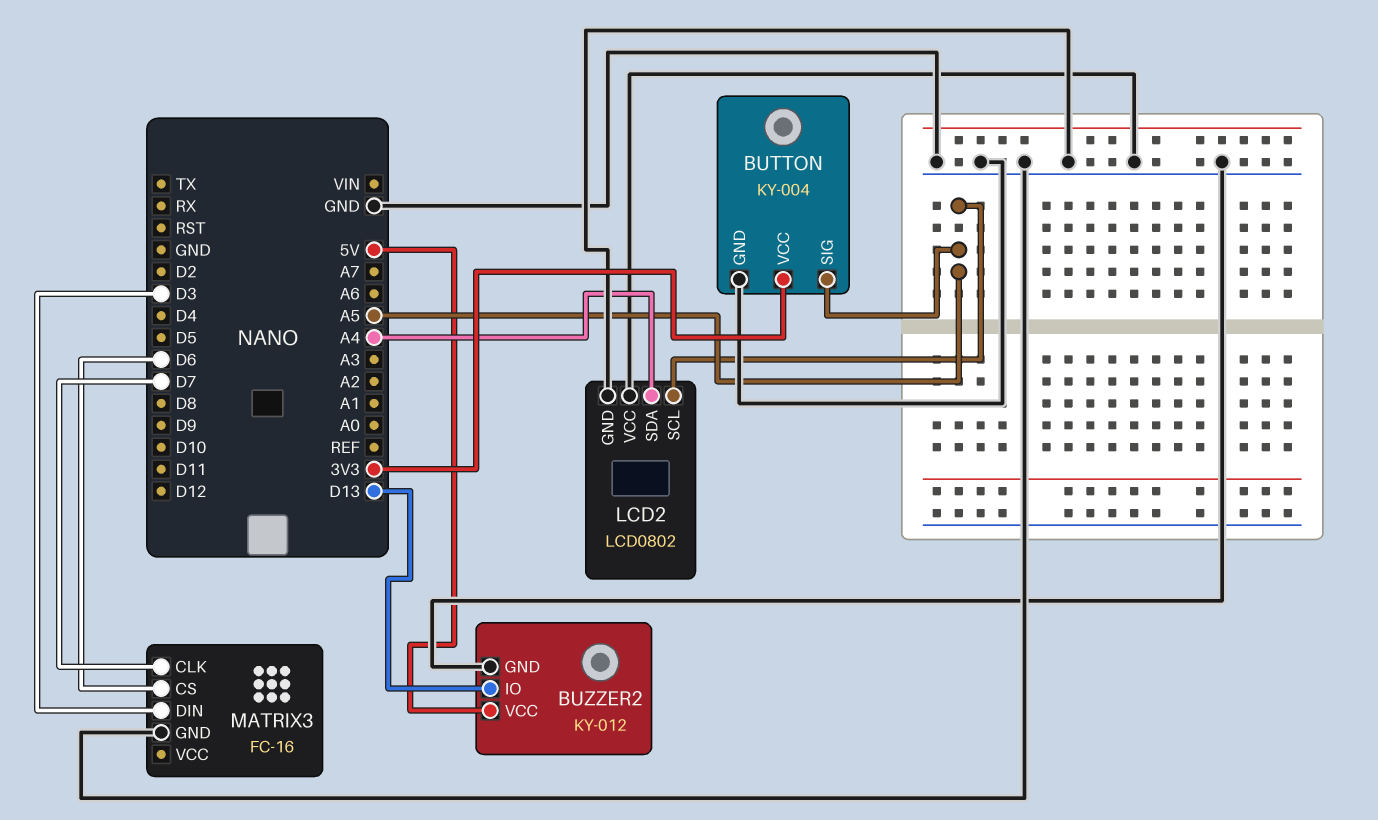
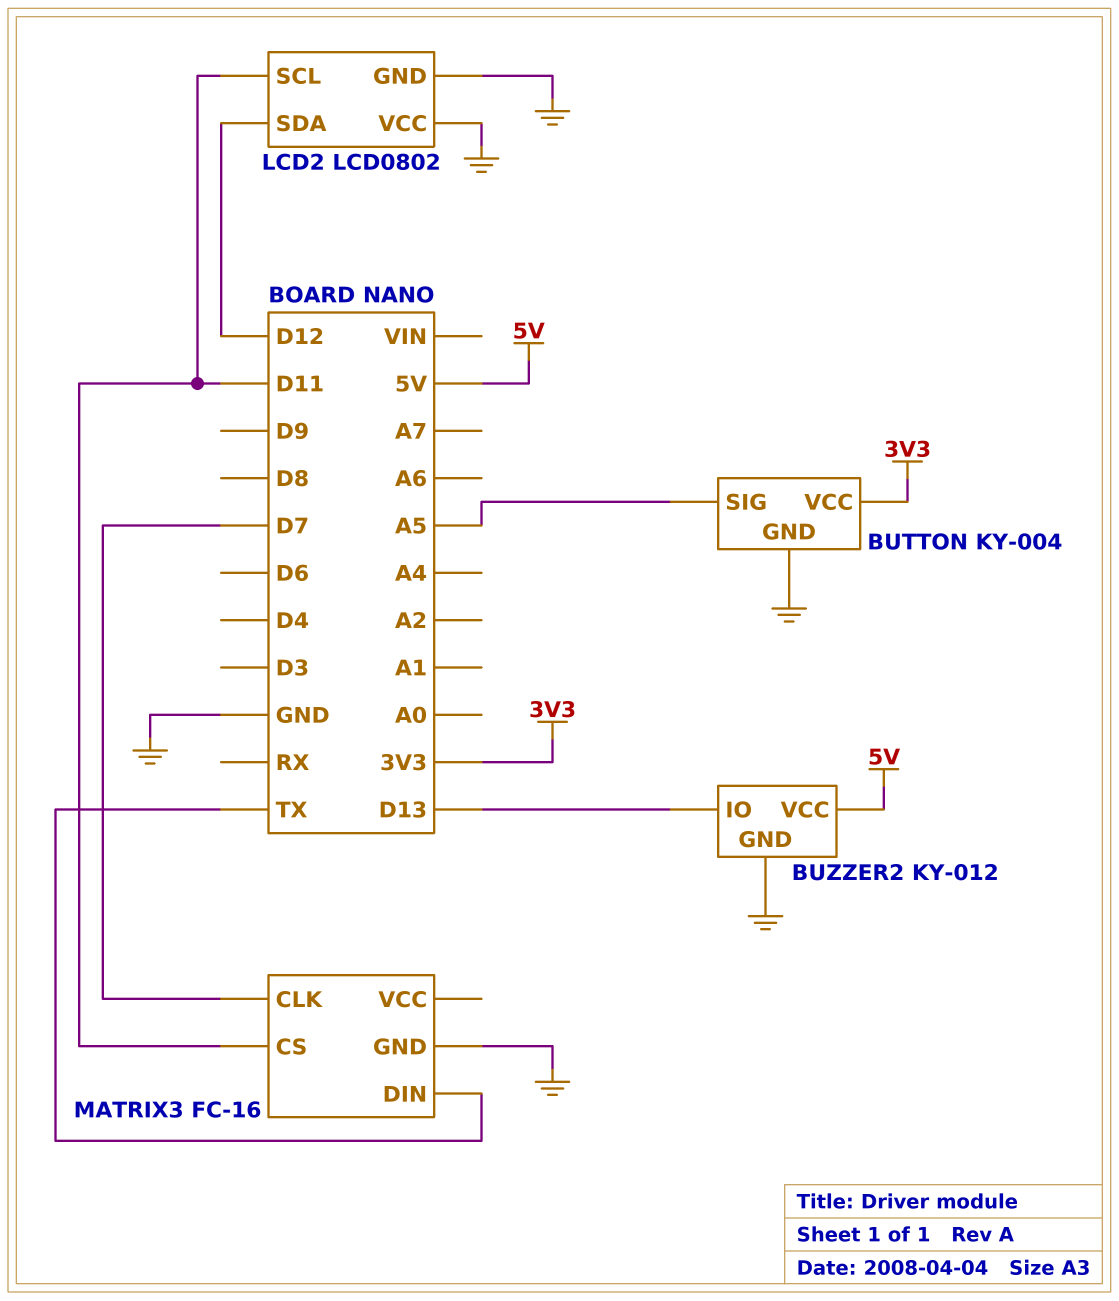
LCD2 pin SCL: A5 -> D11
LCD2 pin SDA: A4 -> D12
MATRIX3 pin CS: D6 -> D11
MATRIX3 pin DIN: D3 -> TX

